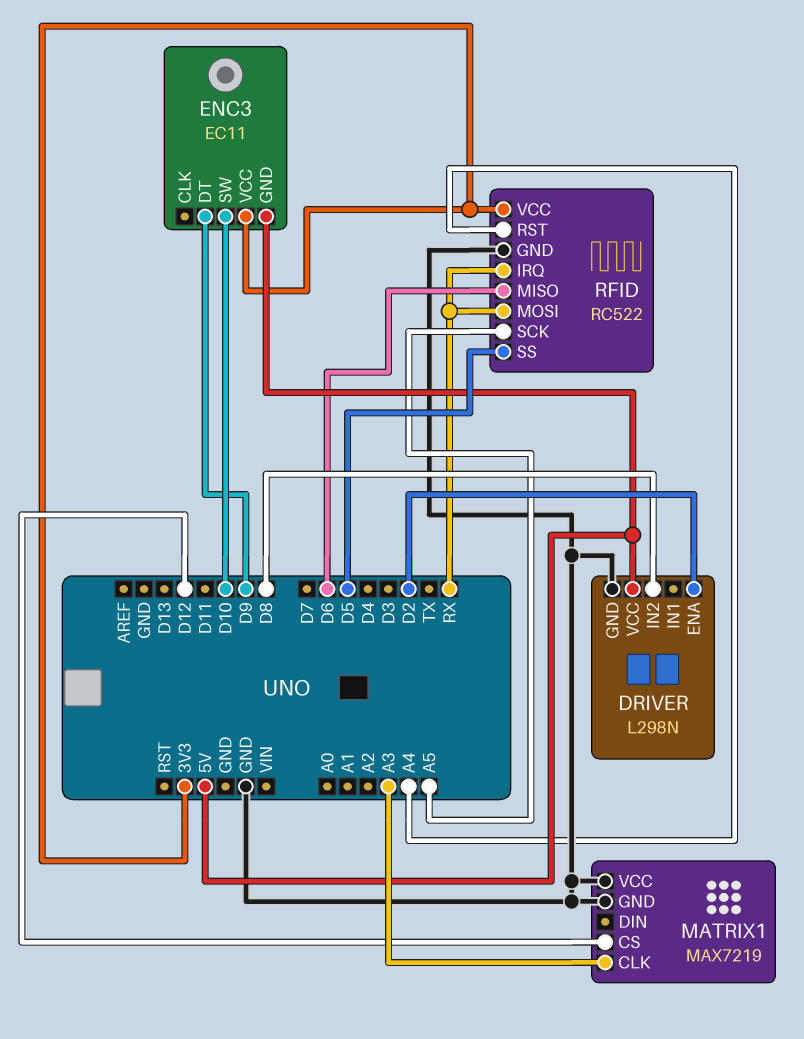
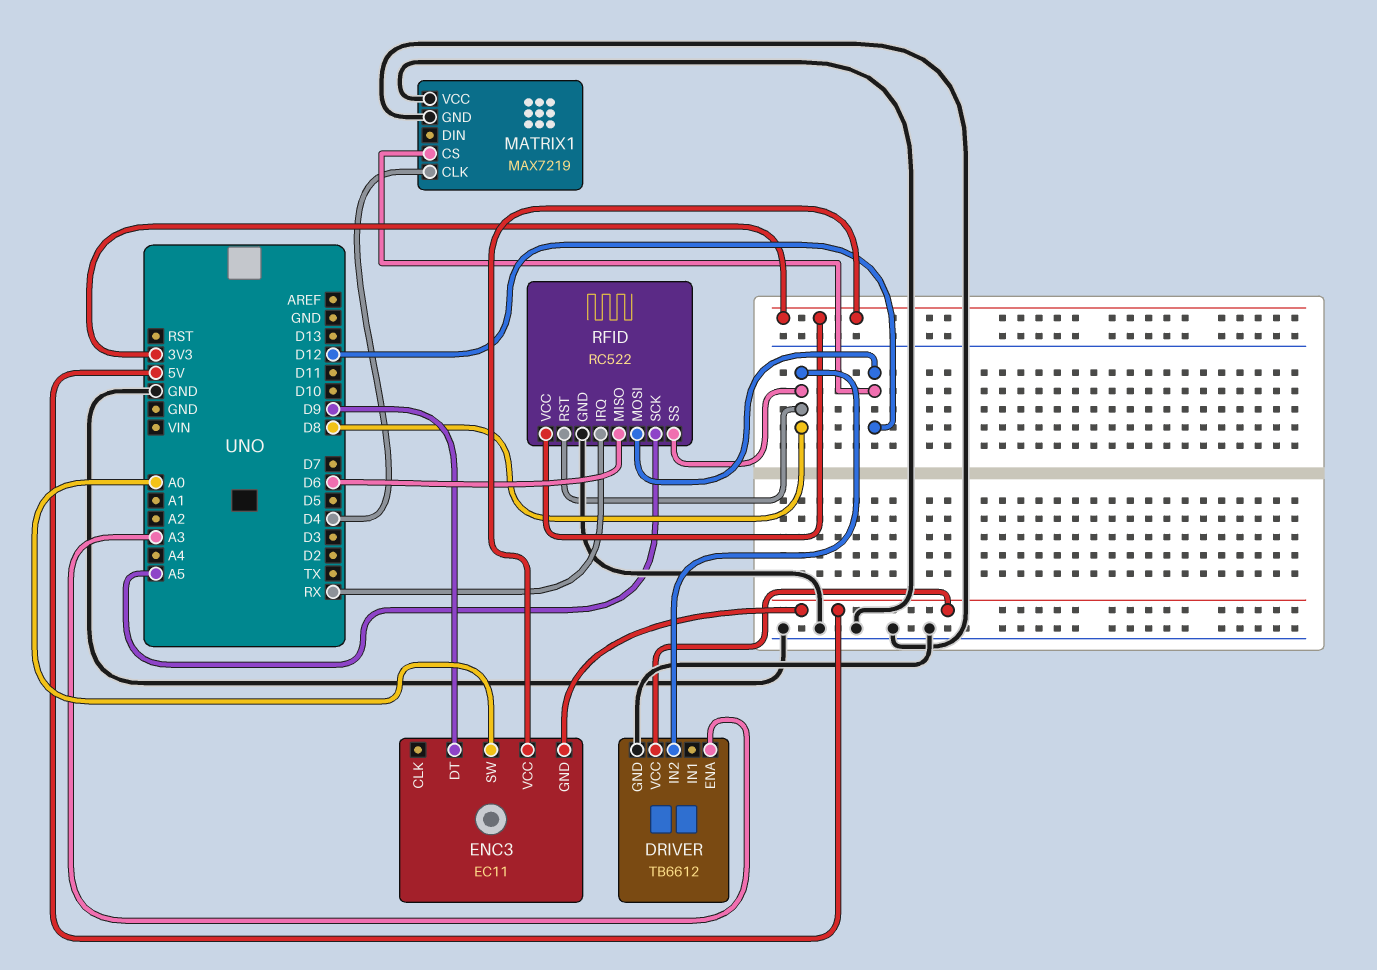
DRIVER: L298N -> TB6612
DRIVER pin ENA: D2 -> A3
ENC3 pin SW: D10 -> A0
MATRIX1 pin CLK: A3 -> D4
RFID pin MOSI: RX -> D12
RFID pin RST: A4 -> D8
RFID pin SS: D5 -> D8

